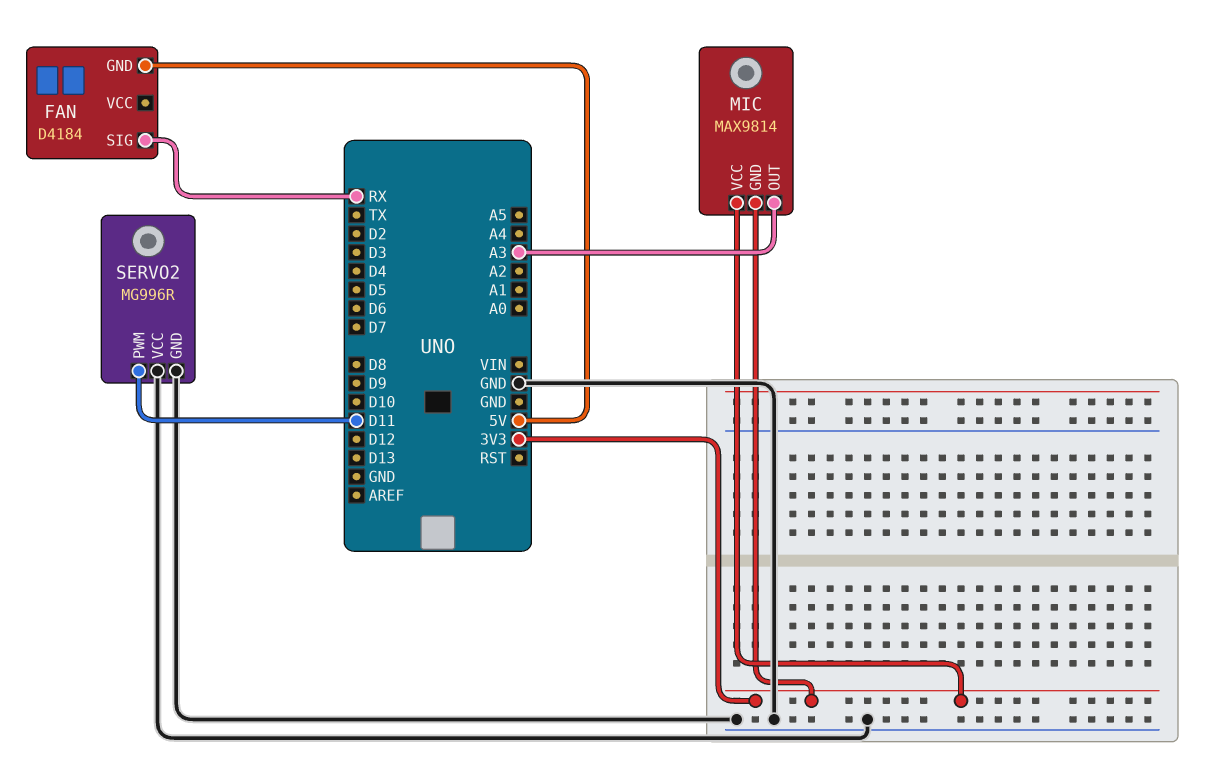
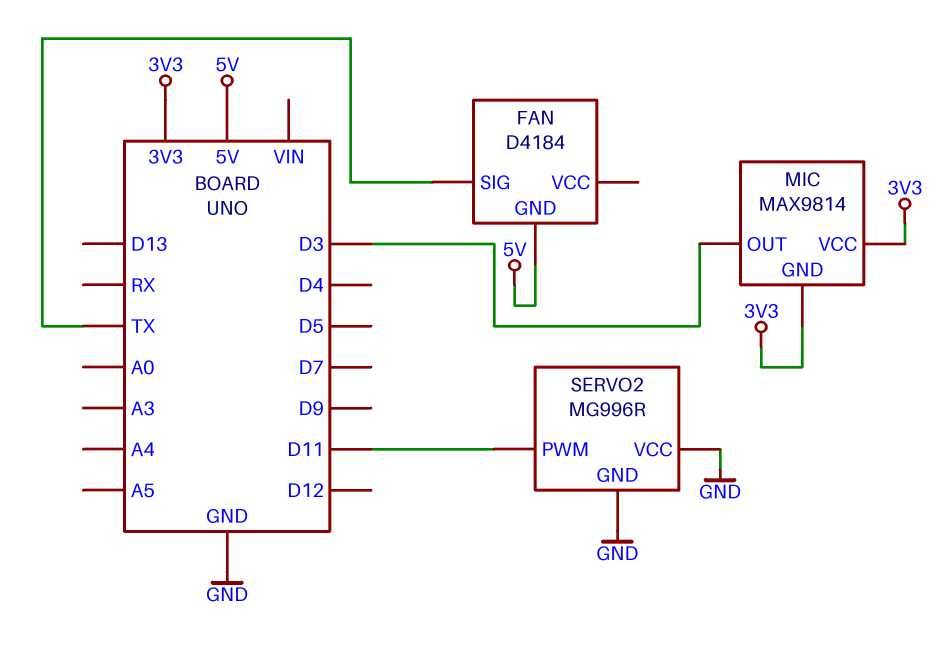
FAN pin SIG: RX -> TX
MIC pin OUT: A3 -> D3

